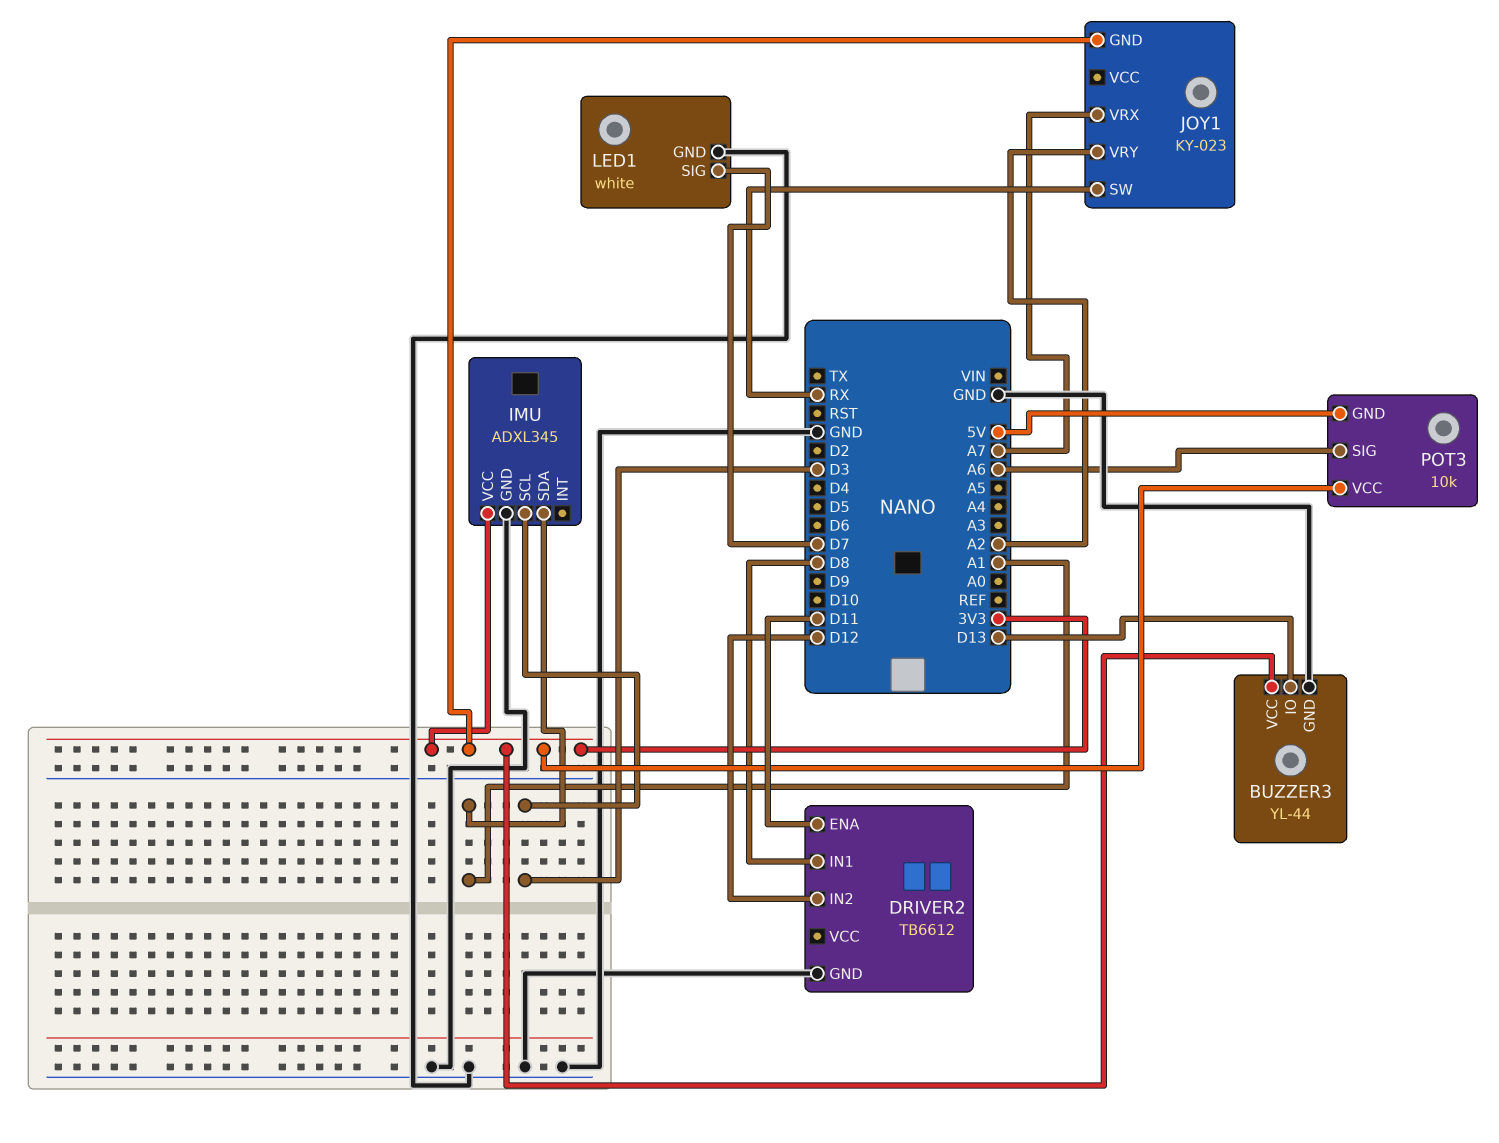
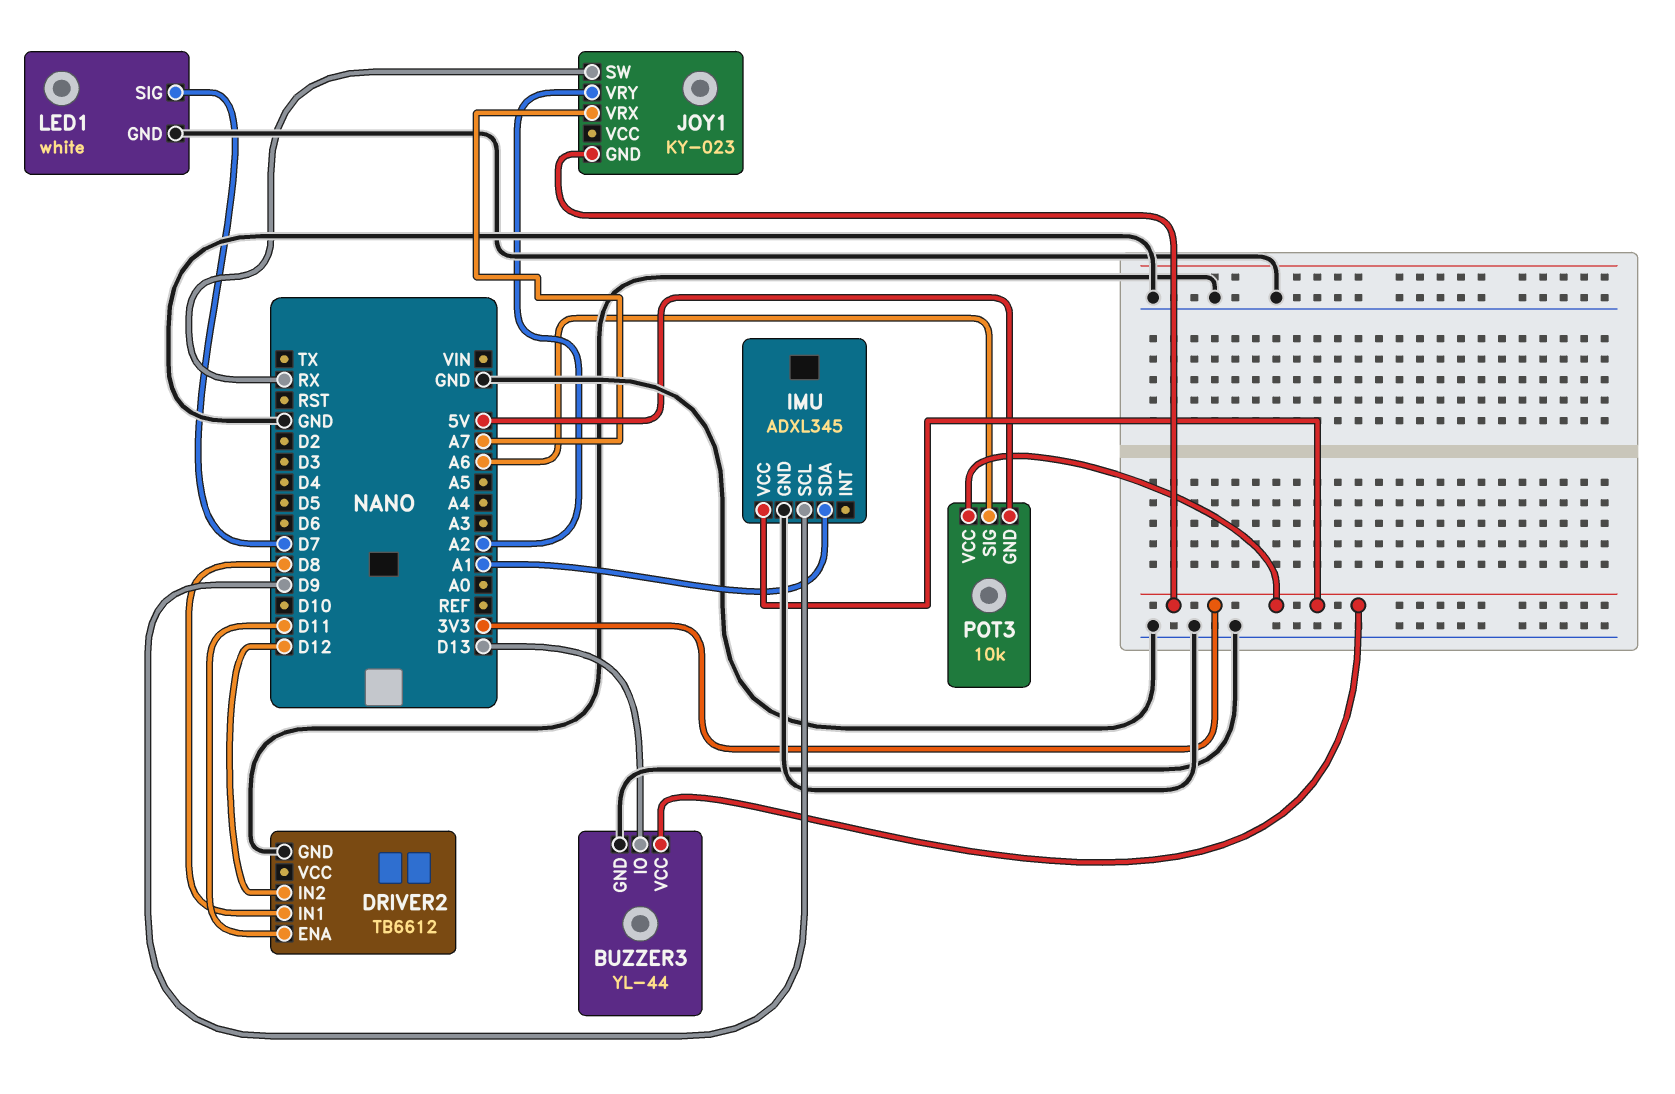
IMU pin SCL: D3 -> D9

